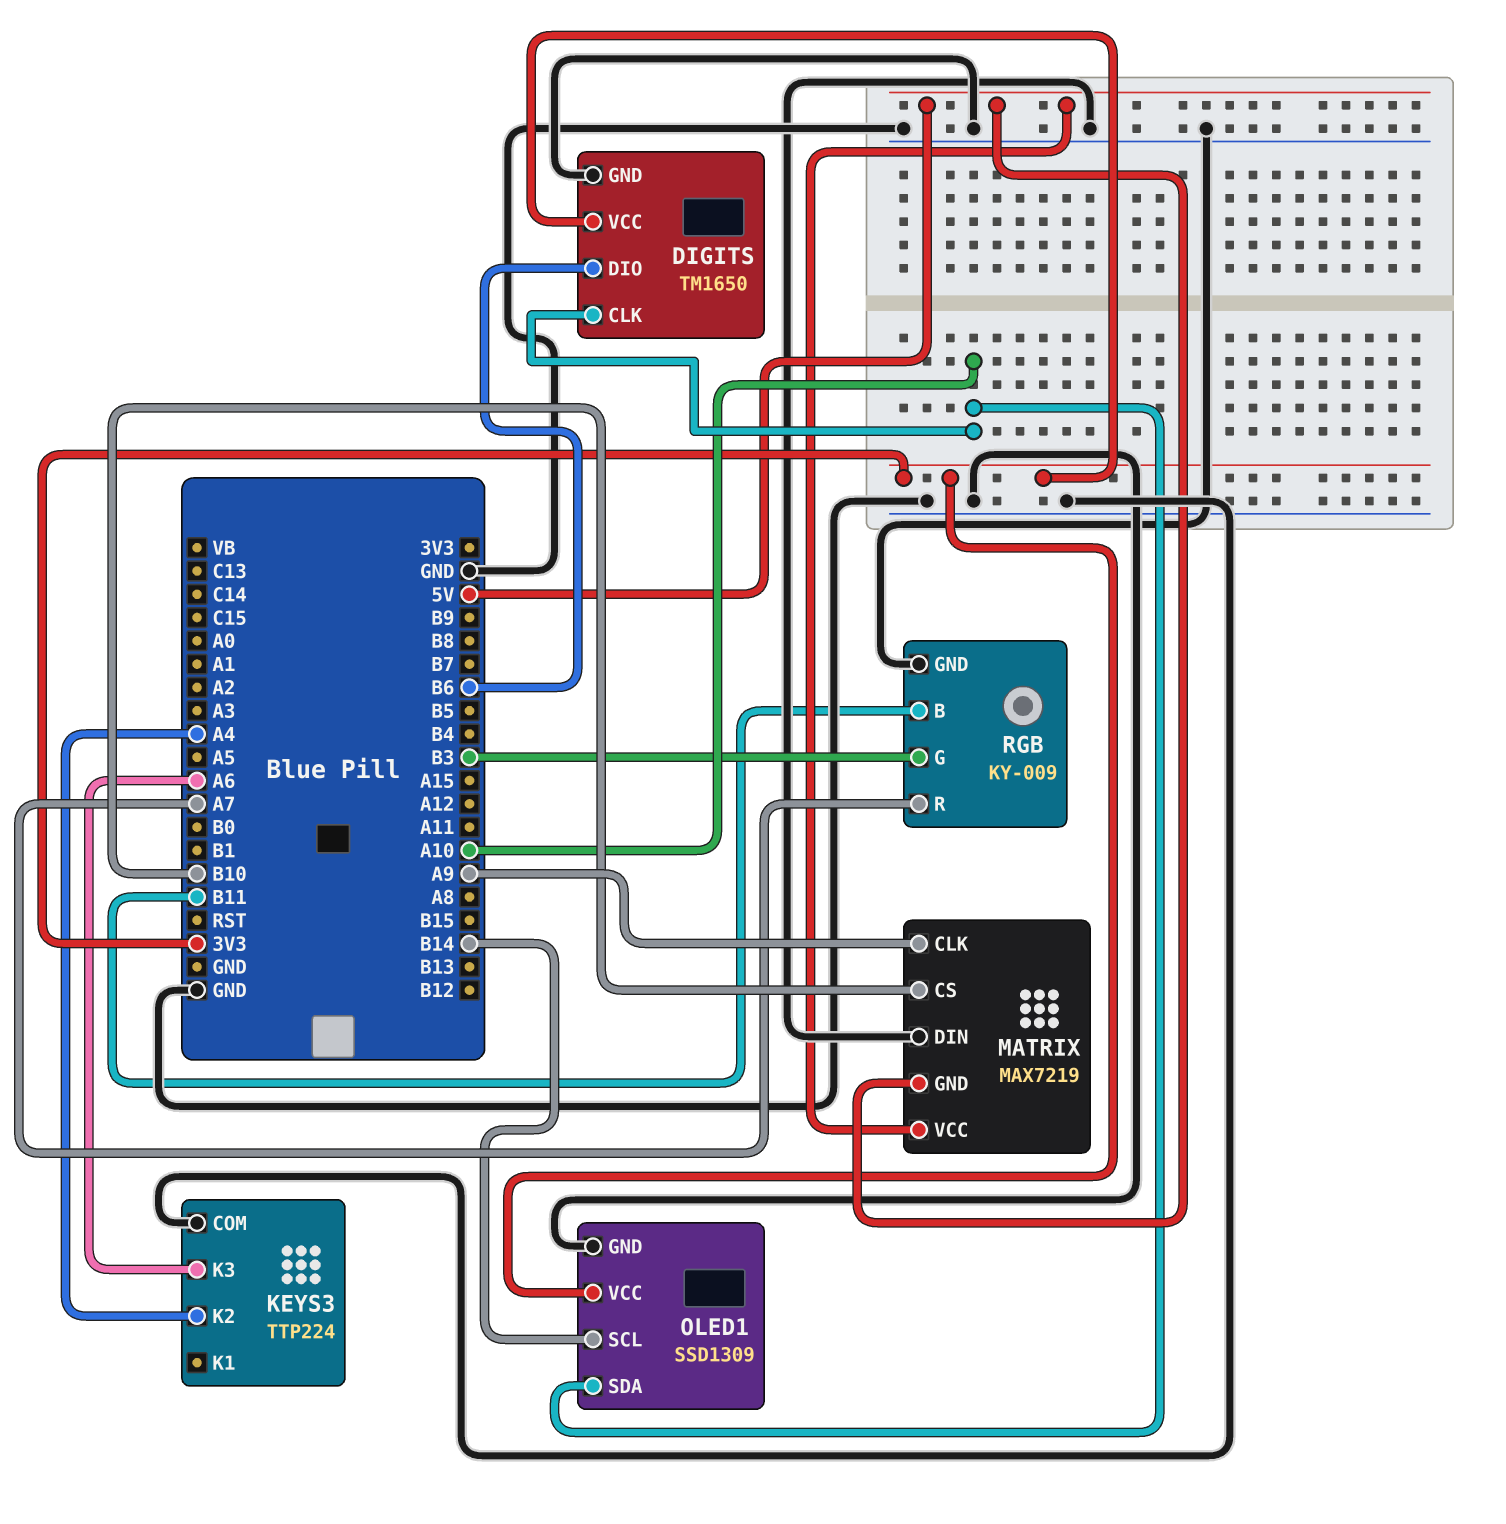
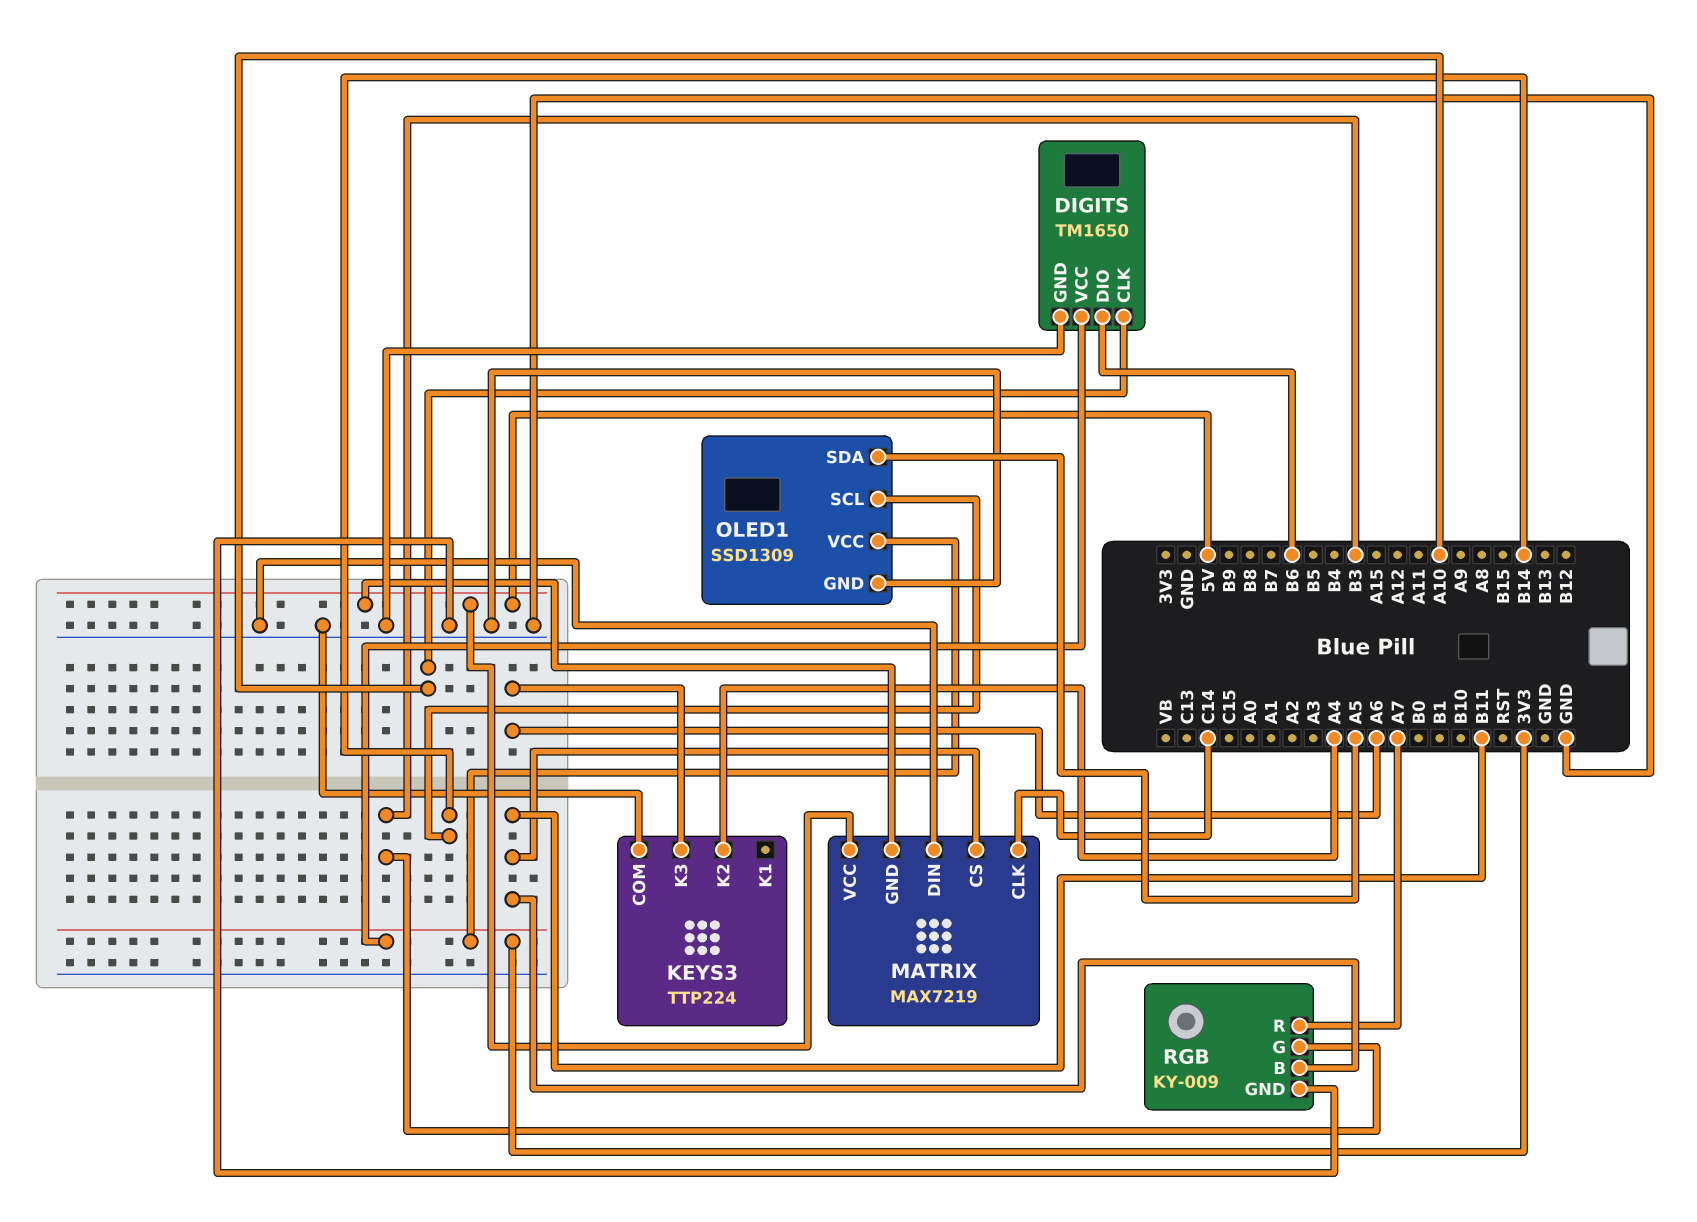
MATRIX pin CLK: A9 -> C14
MATRIX pin CS: B10 -> B11
OLED1 pin SDA: A10 -> A5

